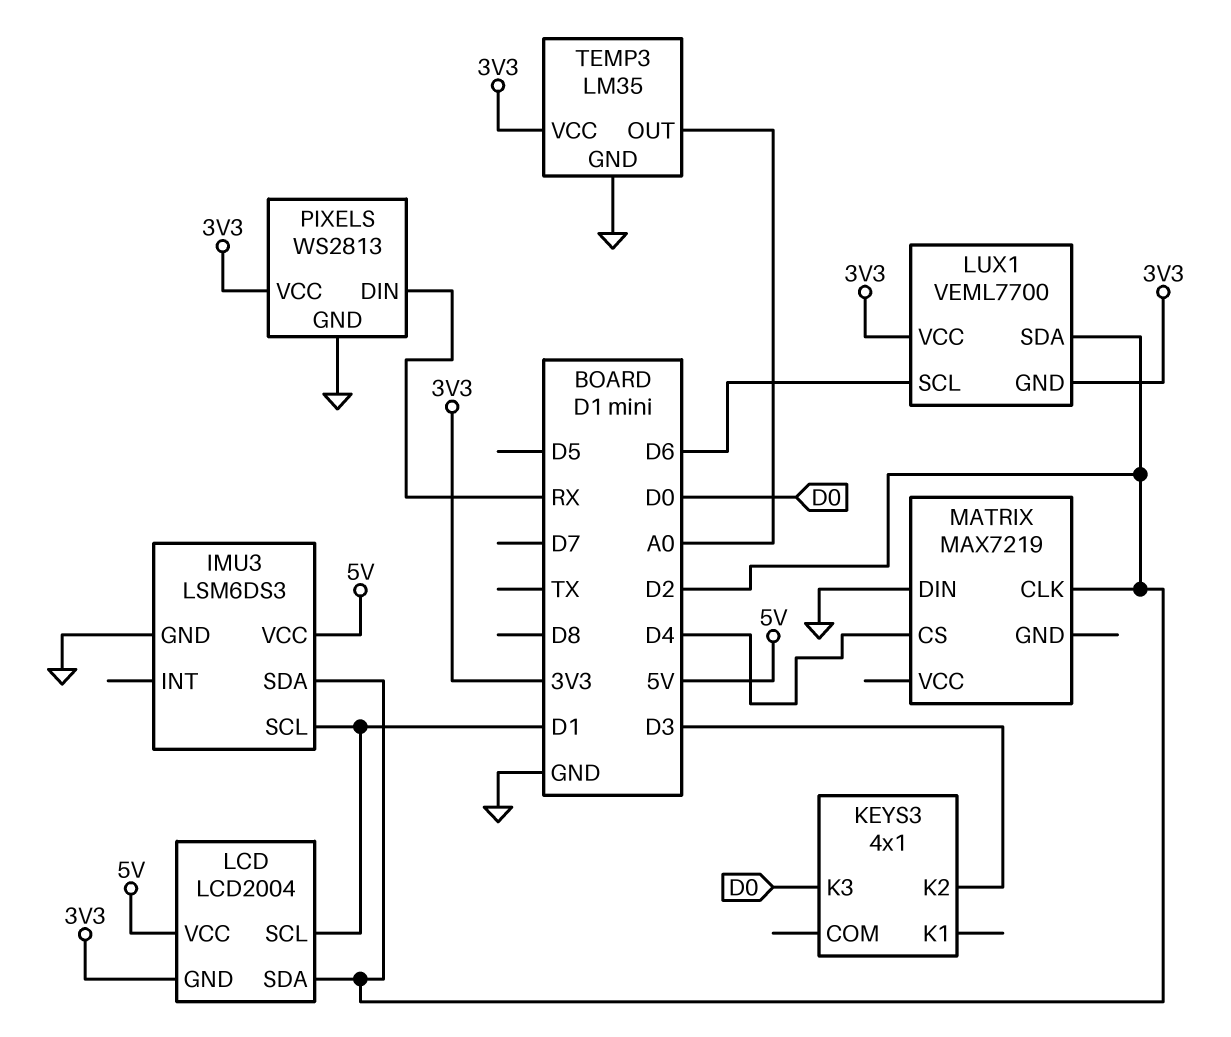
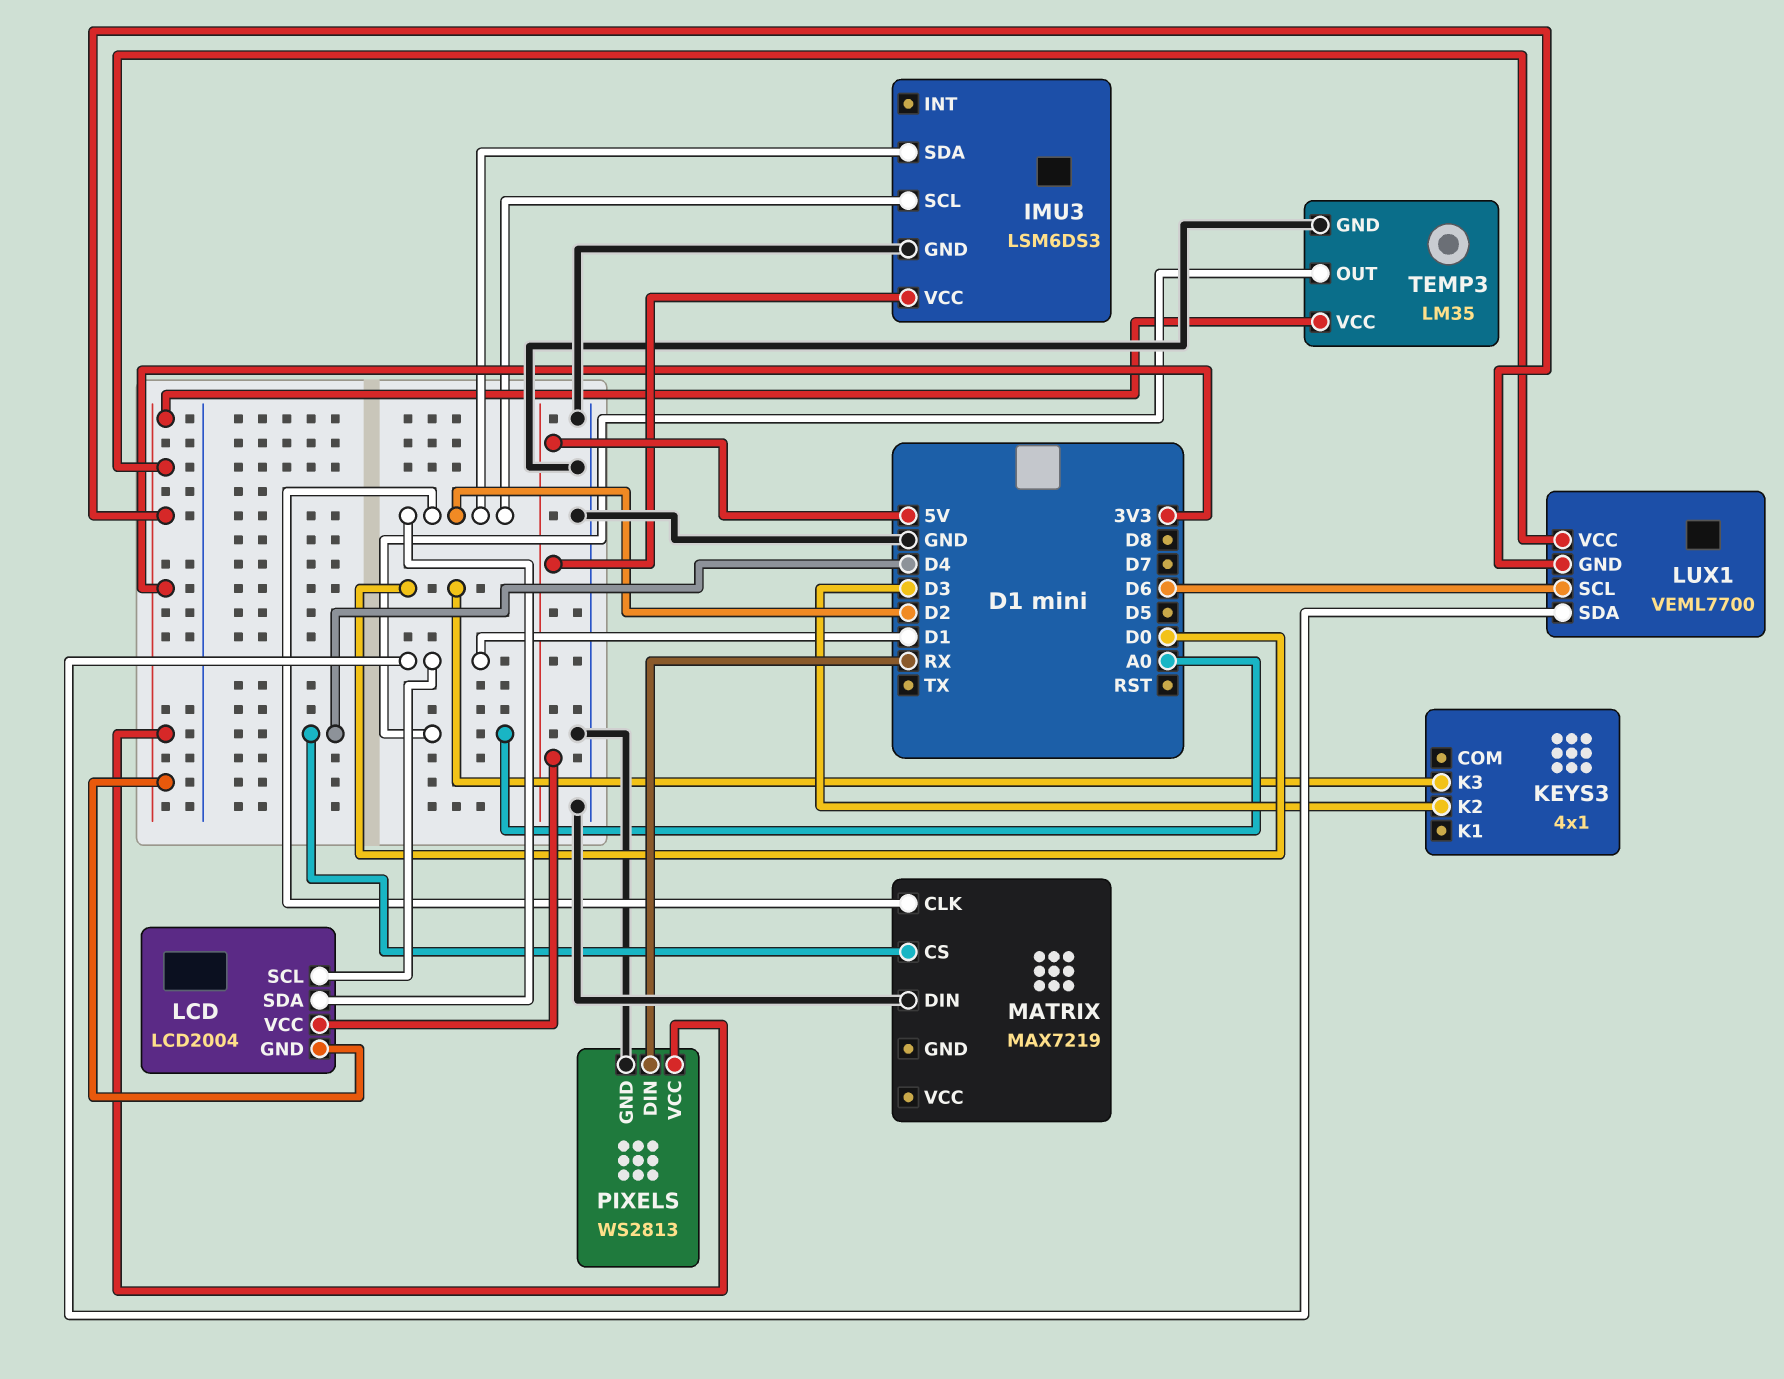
IMU3 pin SCL: D1 -> D2
LUX1 pin SDA: D2 -> D1

